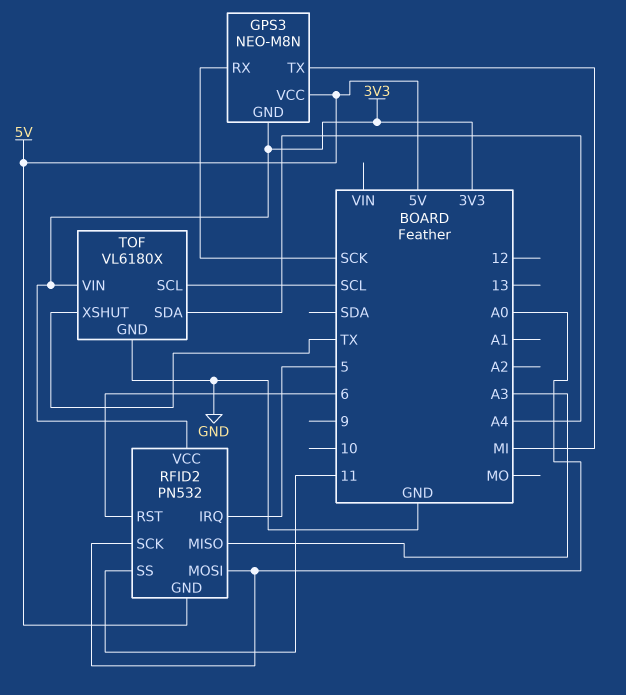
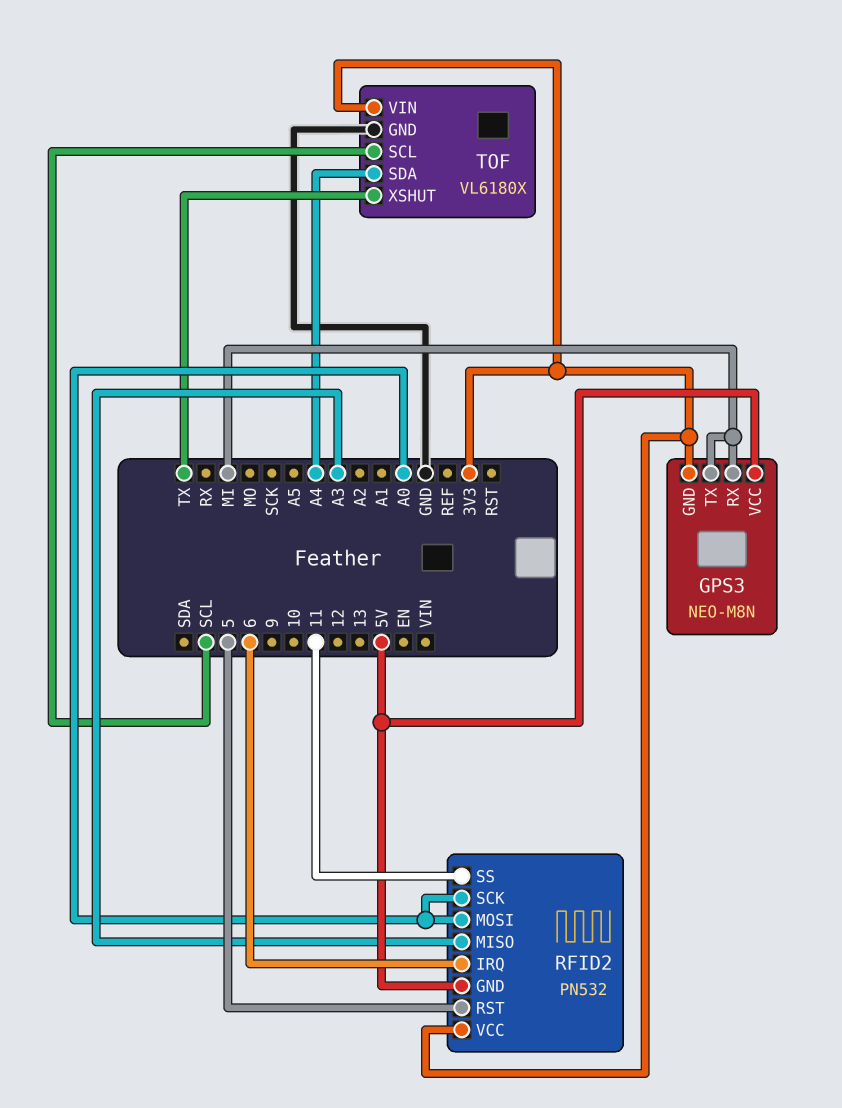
GPS3 pin RX: SCK -> MI
RFID2 pin IRQ: 5 -> 6
RFID2 pin RST: 6 -> 5

